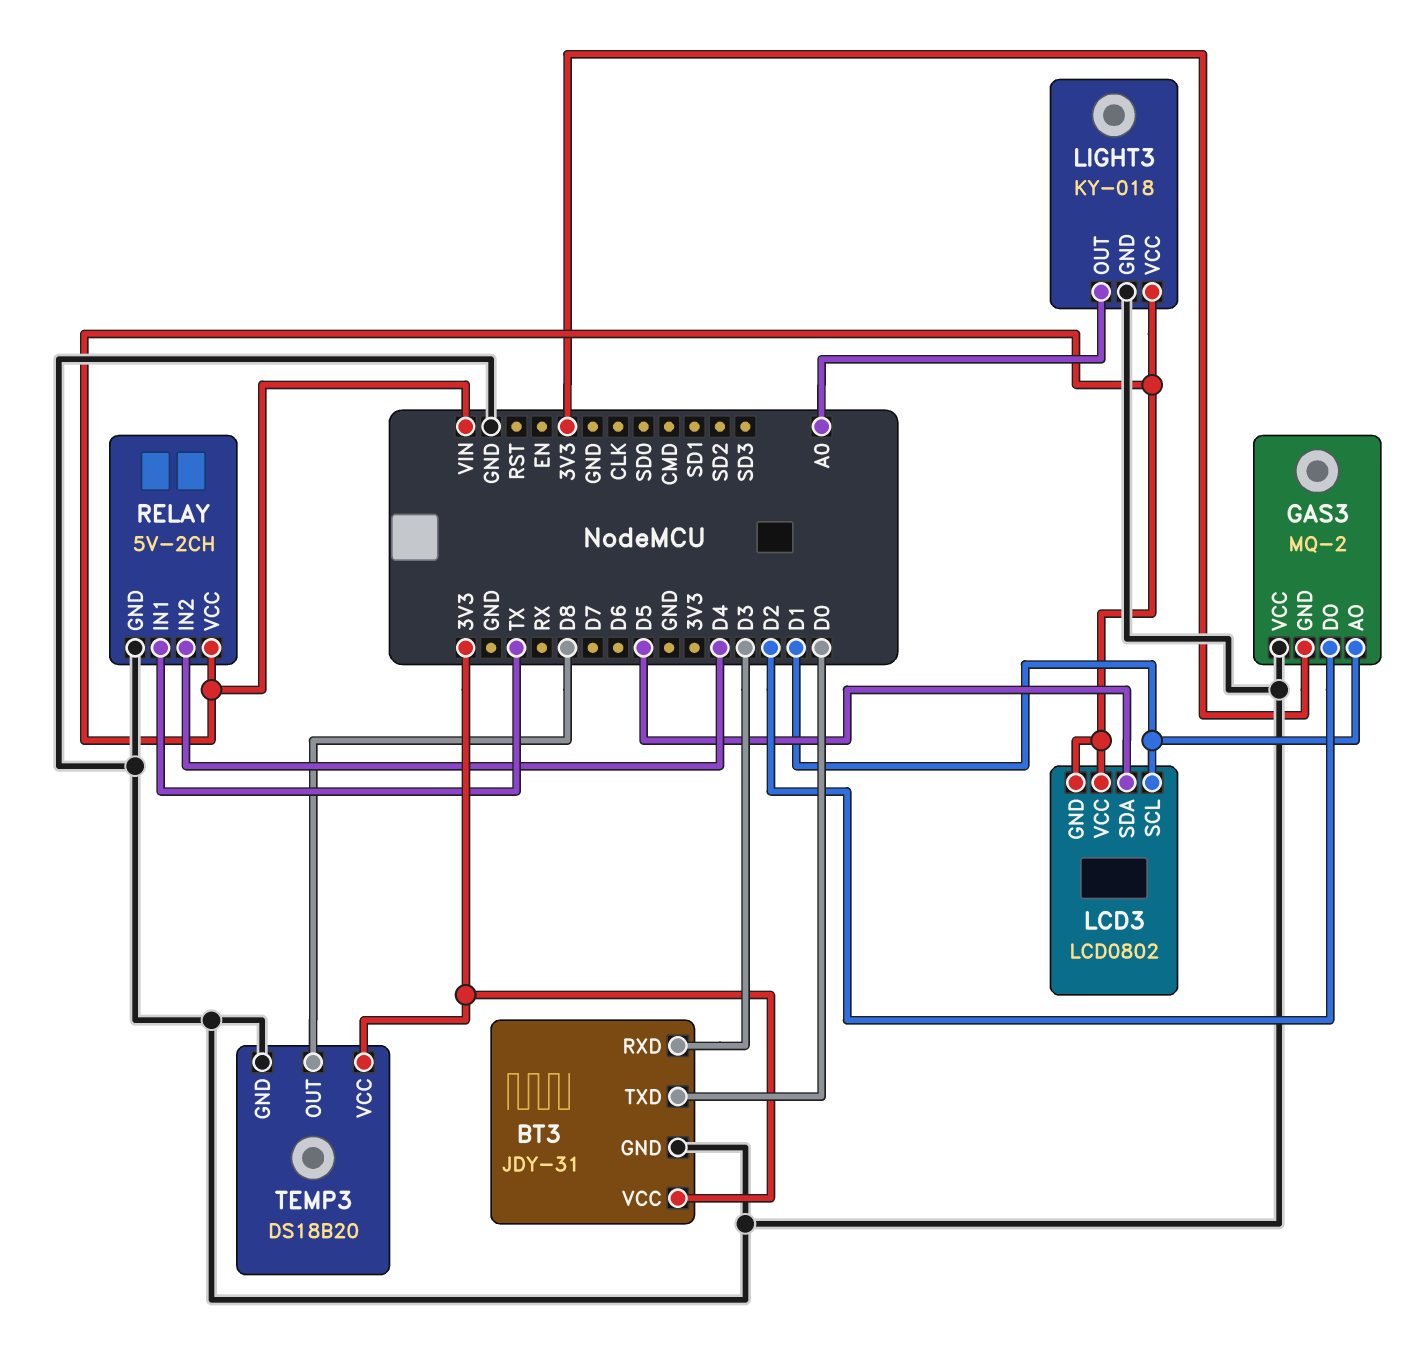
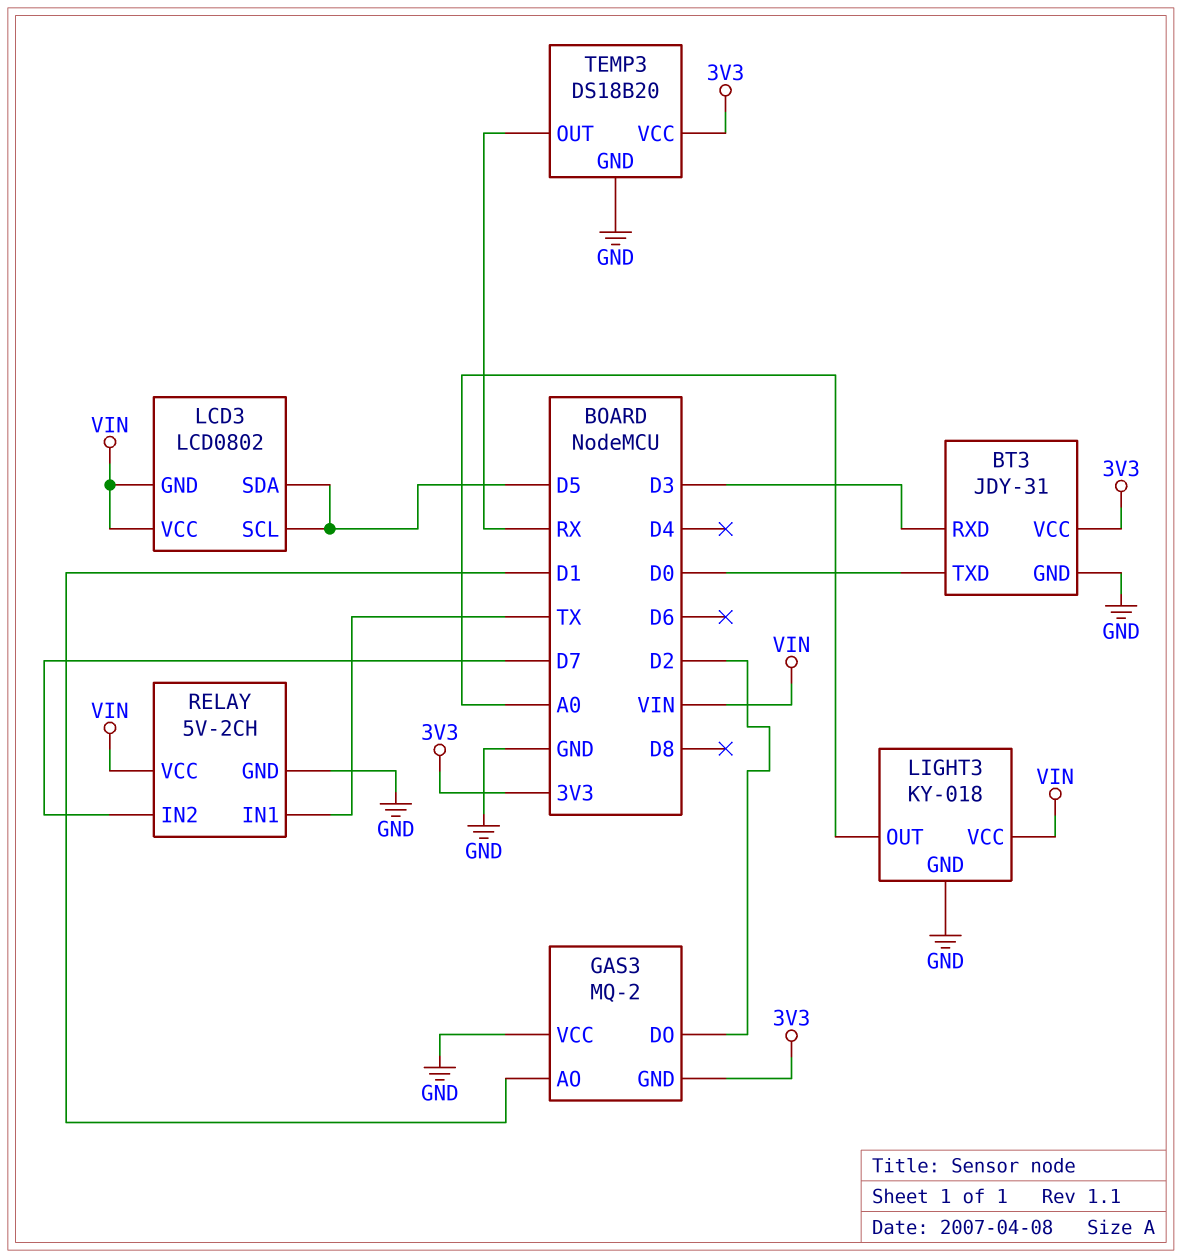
LCD3 pin SCL: D1 -> D5
RELAY pin IN2: D4 -> D7
TEMP3 pin OUT: D8 -> RX

